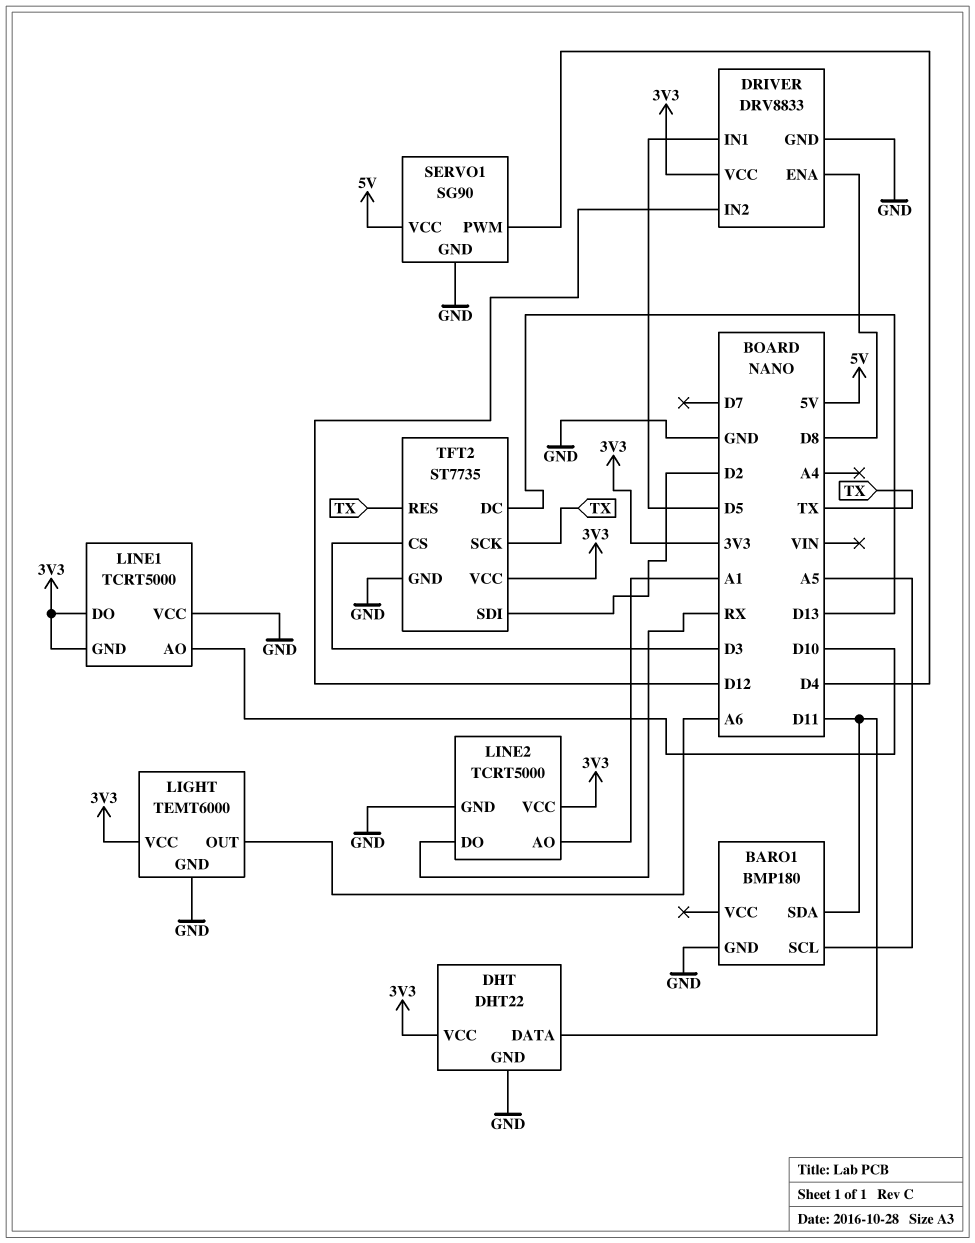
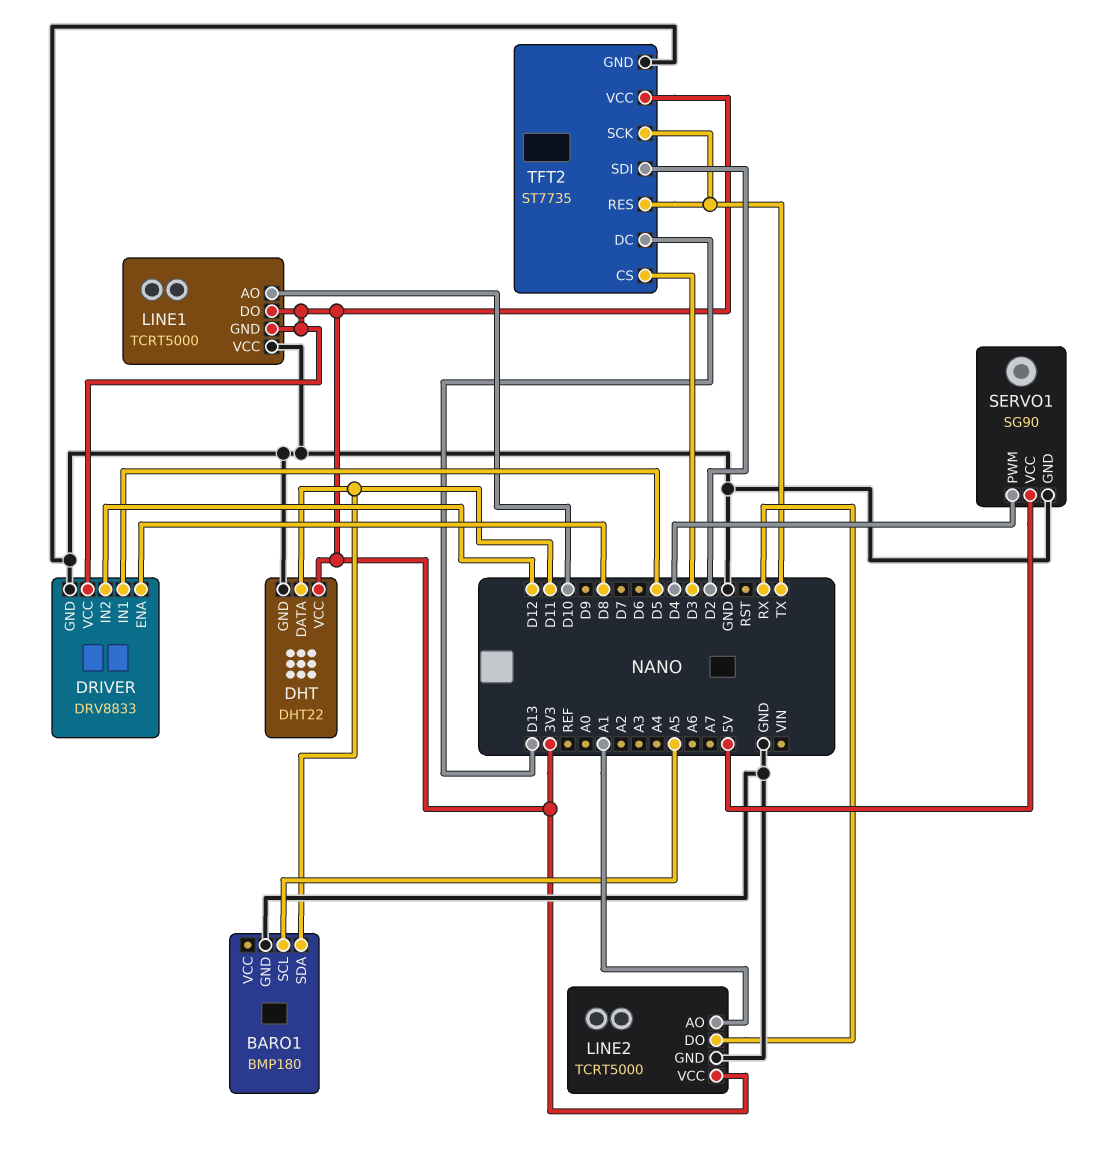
LIGHT: TEMT6000 -> none
LIGHT pin GND: GND -> none
LIGHT pin OUT: A6 -> none
LIGHT pin VCC: 3V3 -> none

